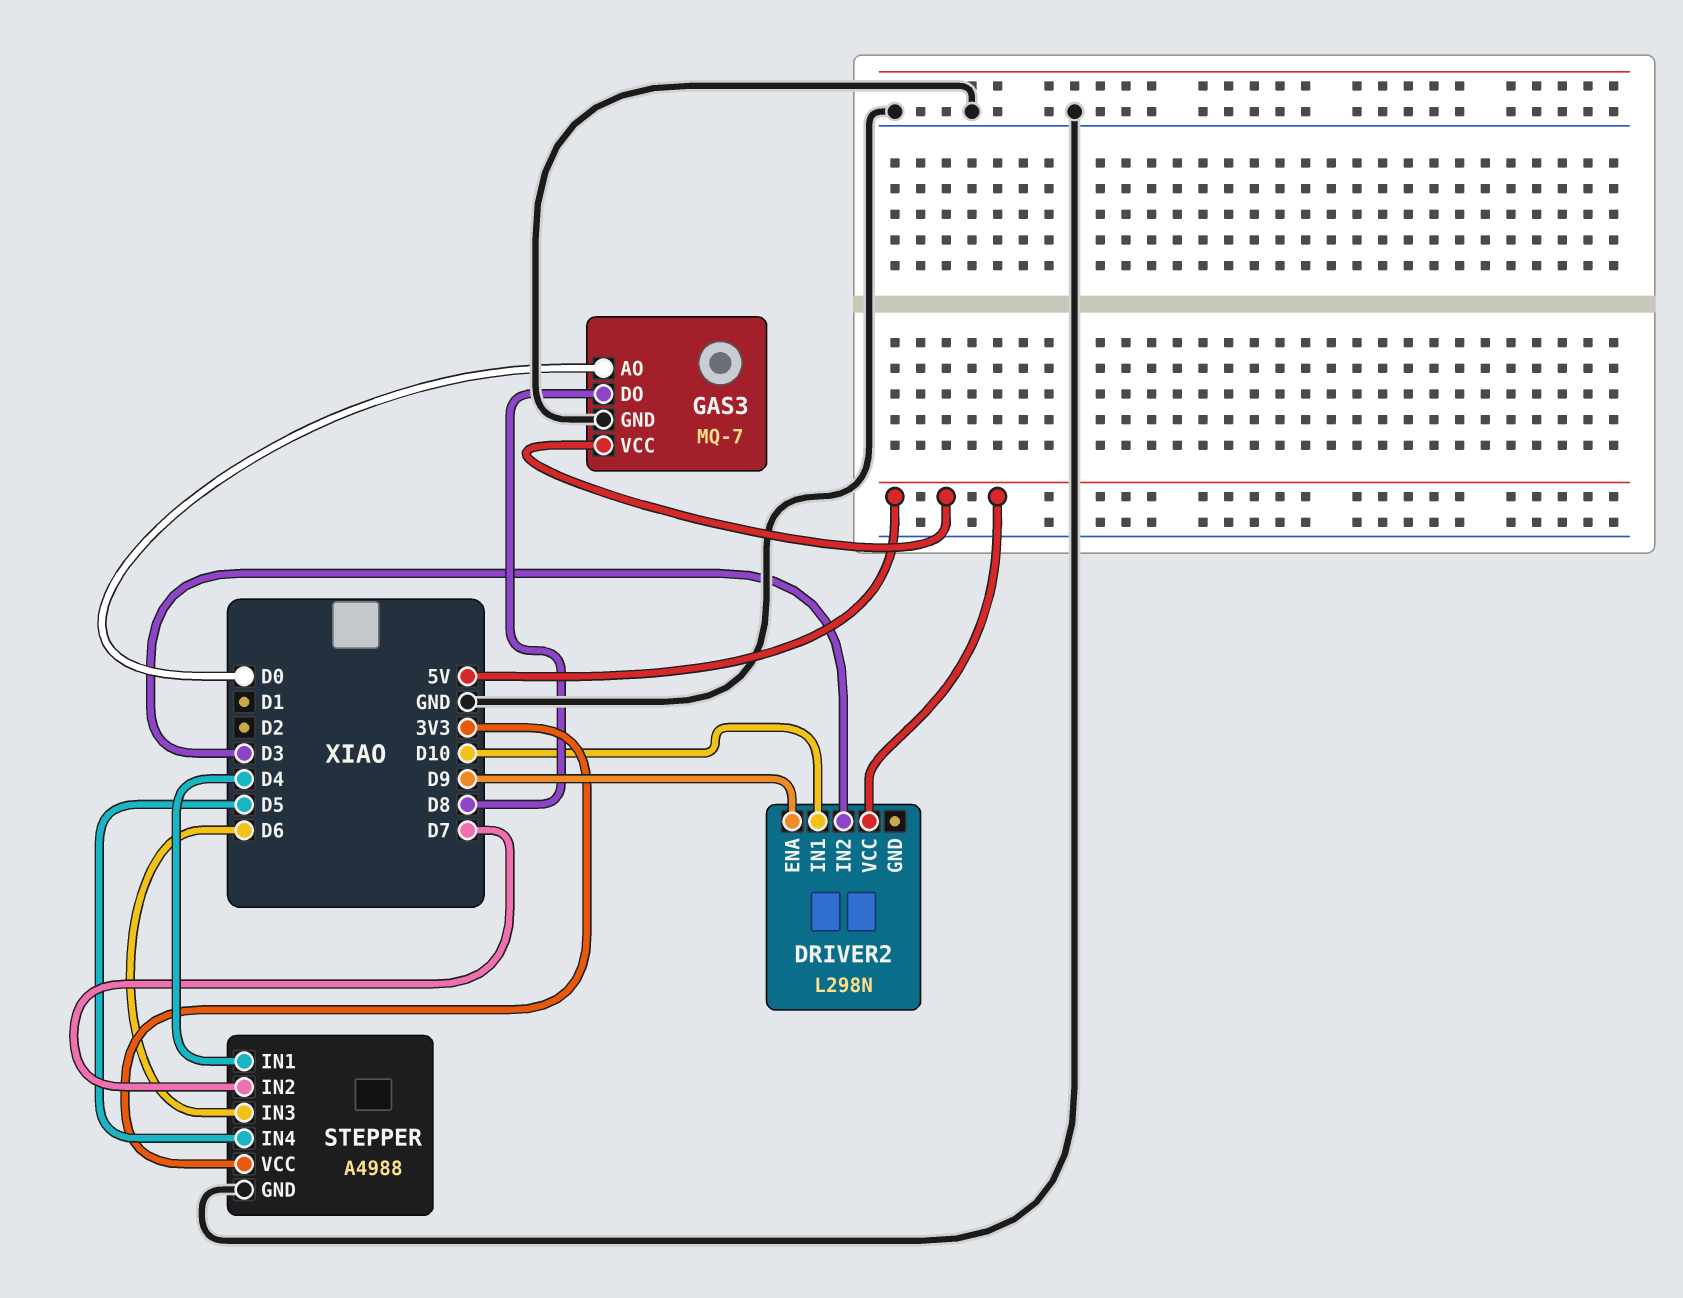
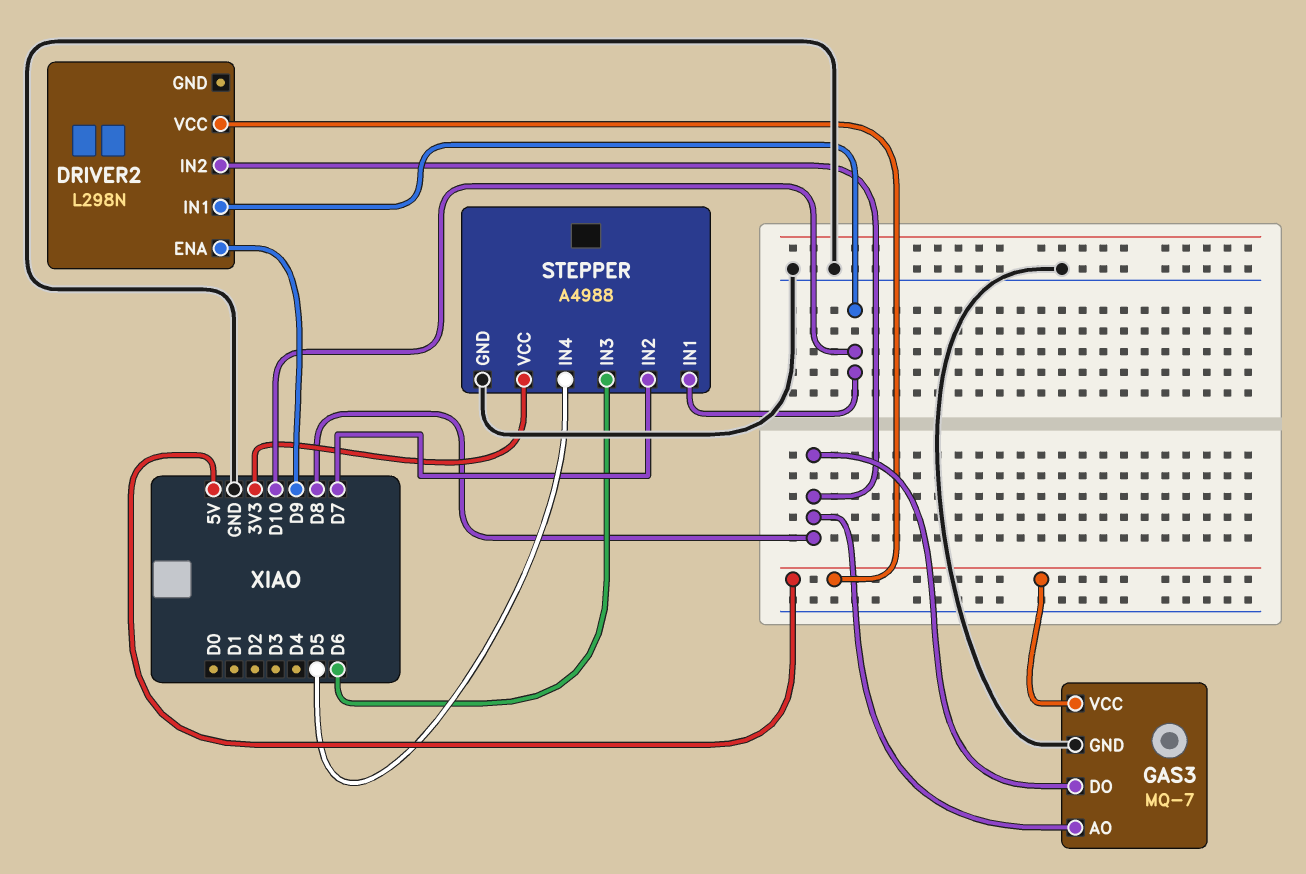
DRIVER2 pin IN2: D3 -> D8
GAS3 pin AO: D0 -> D8
STEPPER pin IN1: D4 -> D10

